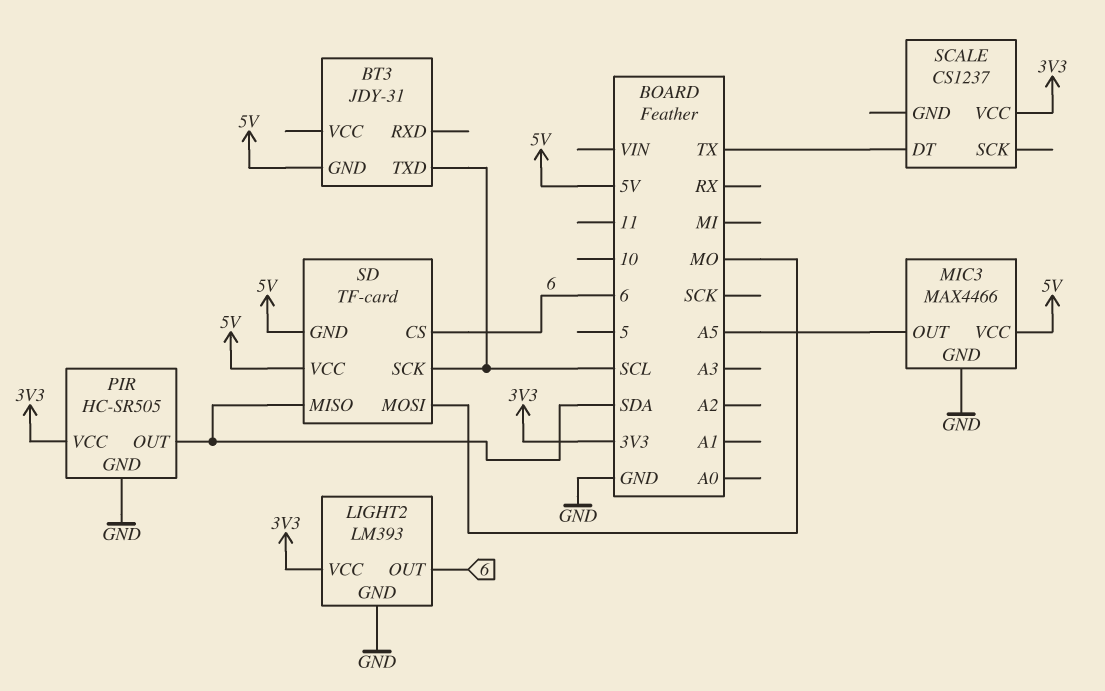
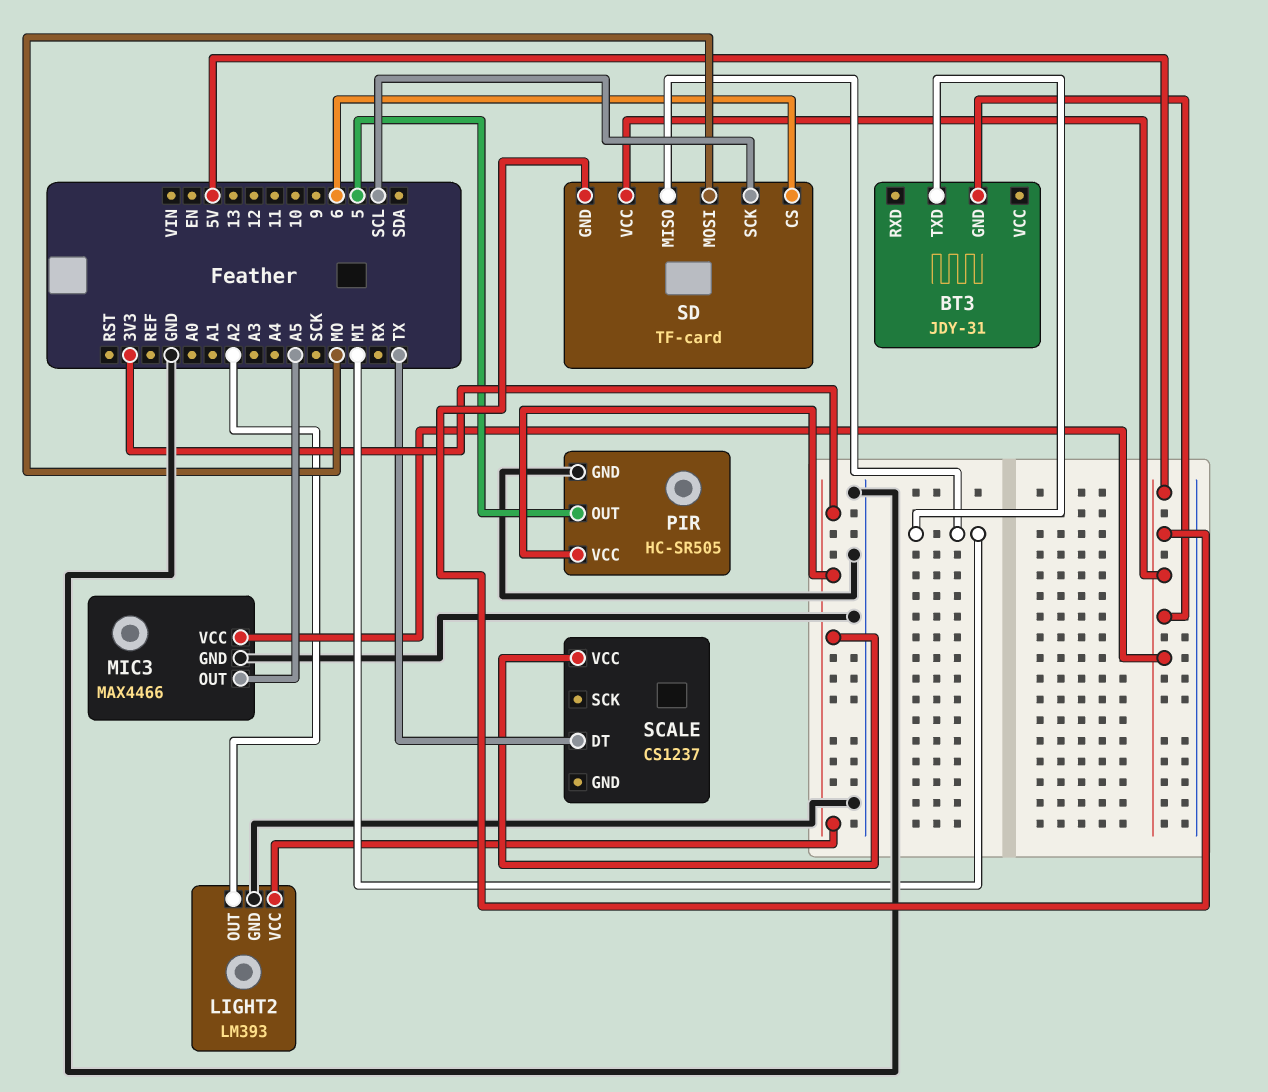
BT3 pin TXD: SCL -> MI
LIGHT2 pin OUT: 6 -> A2
PIR pin OUT: SDA -> 5
SD pin MISO: SDA -> MI

